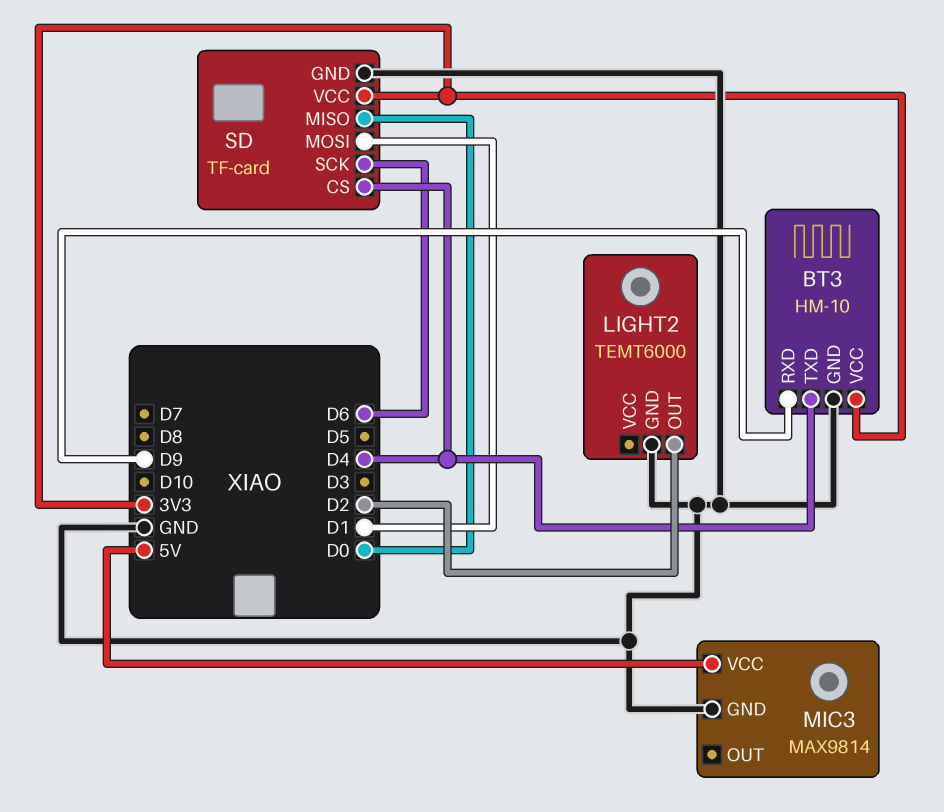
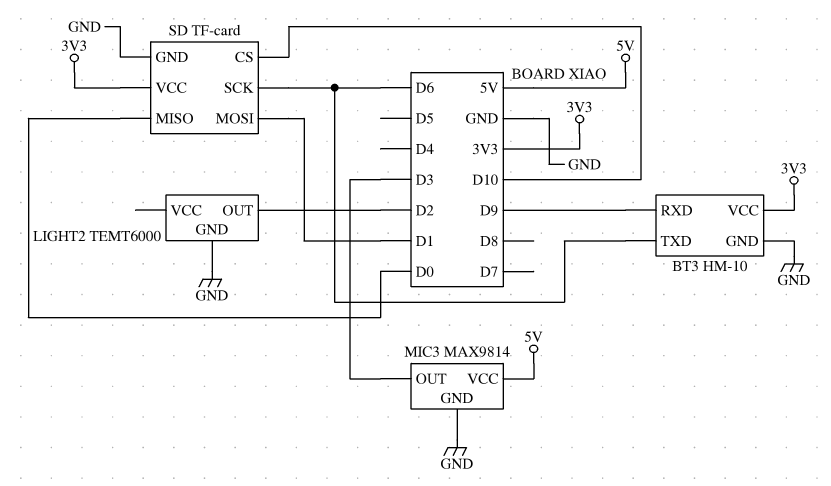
BT3 pin TXD: D4 -> D6
MIC3 pin OUT: none -> D3
SD pin CS: D4 -> D10

